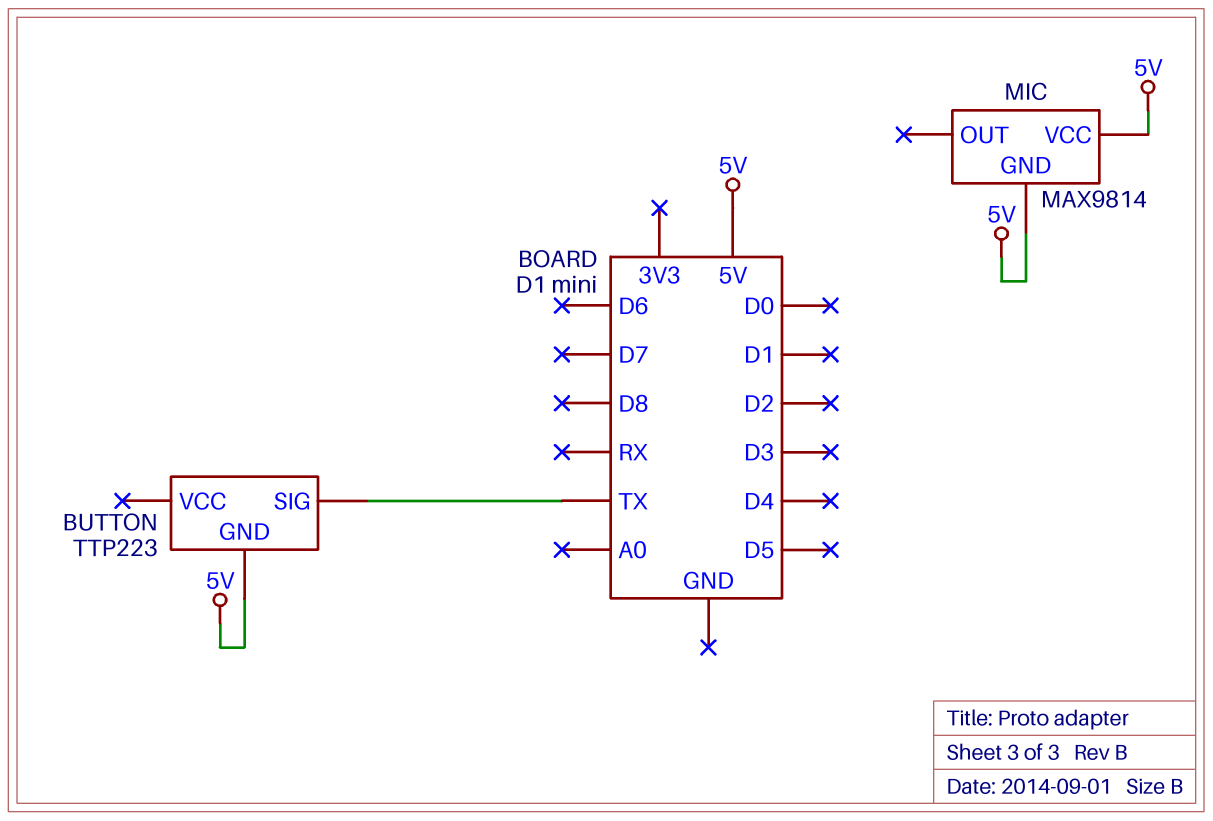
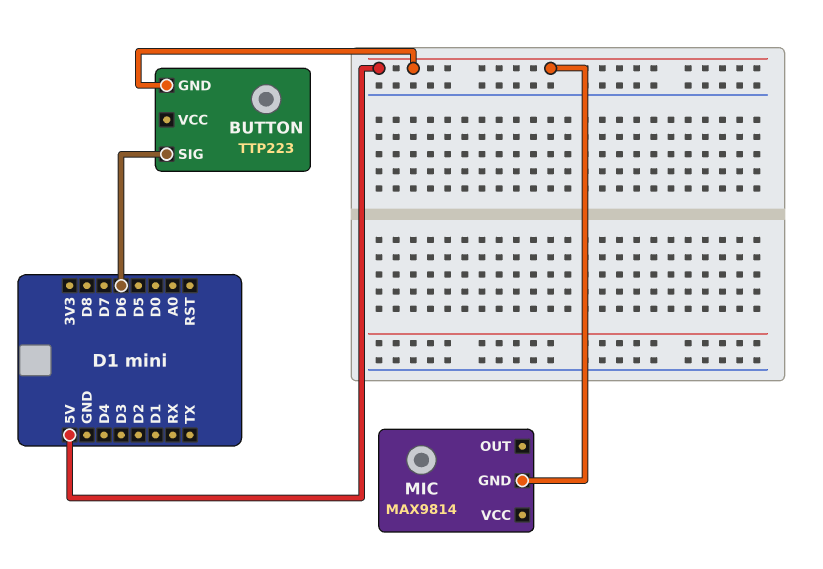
BUTTON pin SIG: TX -> D6
MIC pin VCC: 5V -> none

